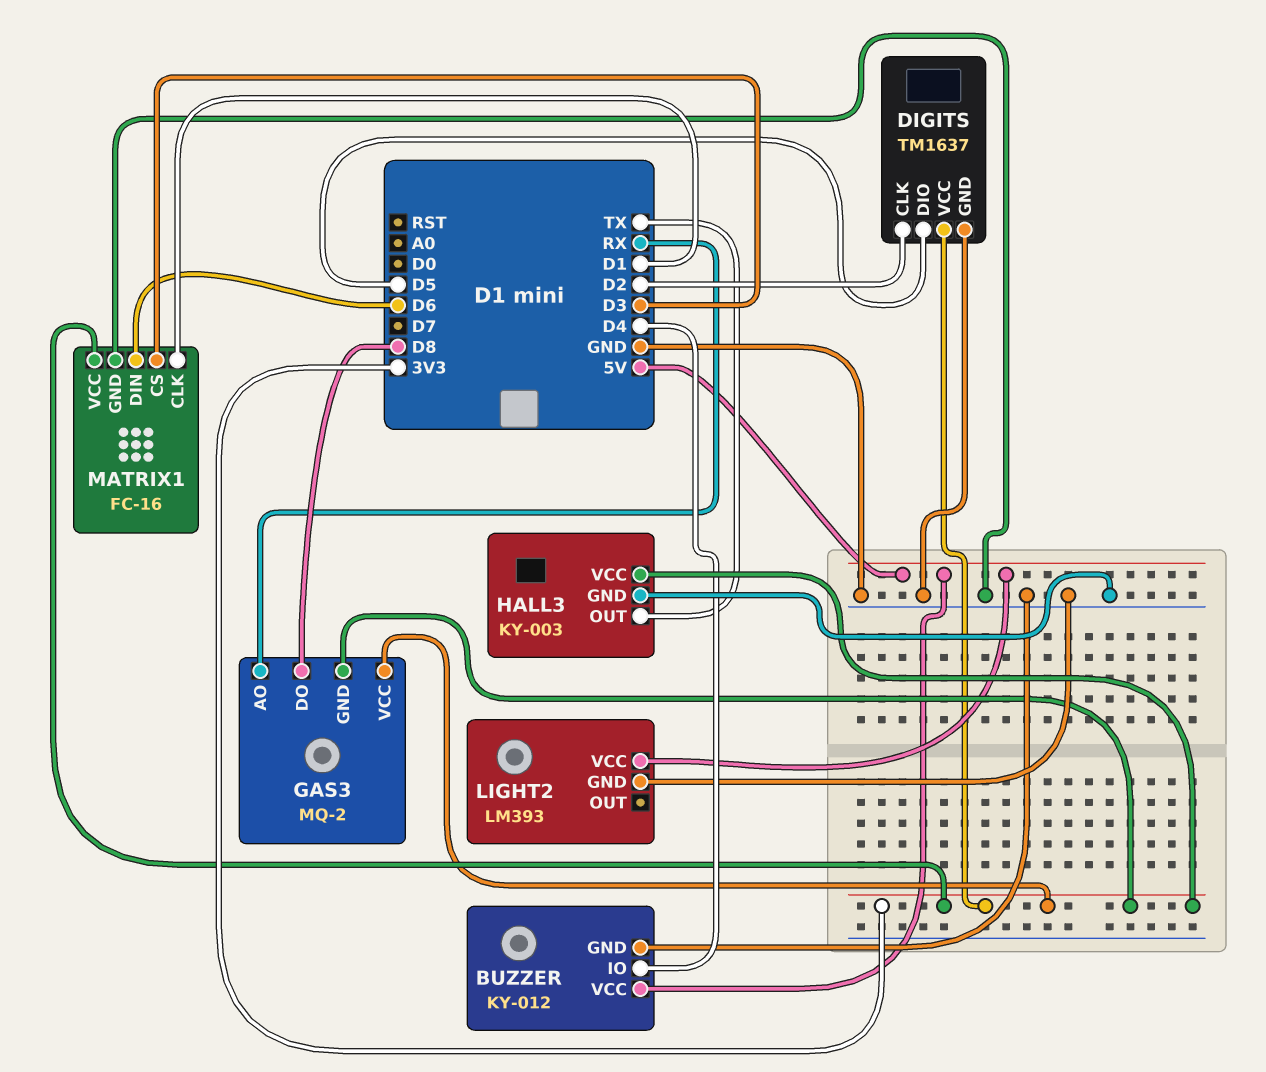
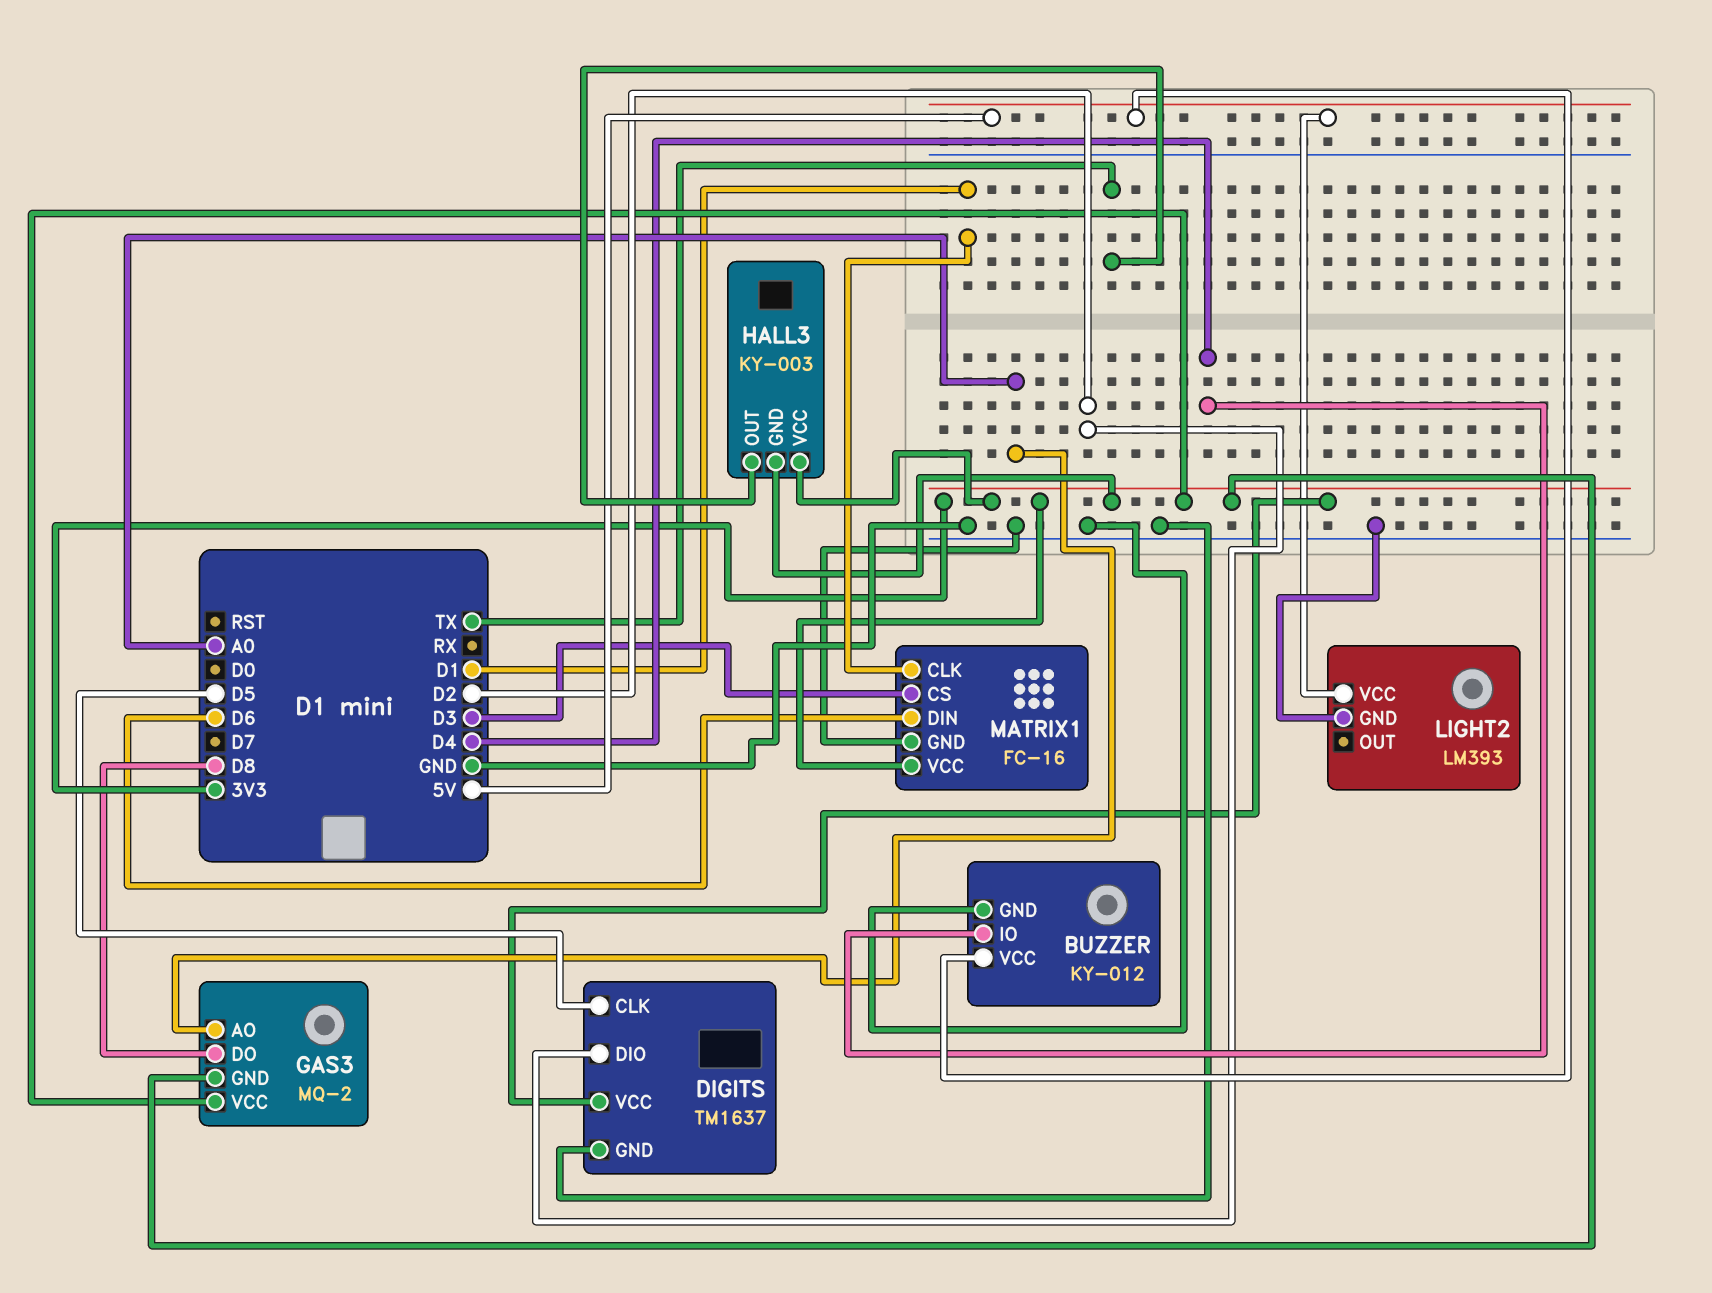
DIGITS pin CLK: D2 -> D5
DIGITS pin DIO: D5 -> D2
GAS3 pin AO: RX -> A0
HALL3 pin GND: GND -> 3V3

